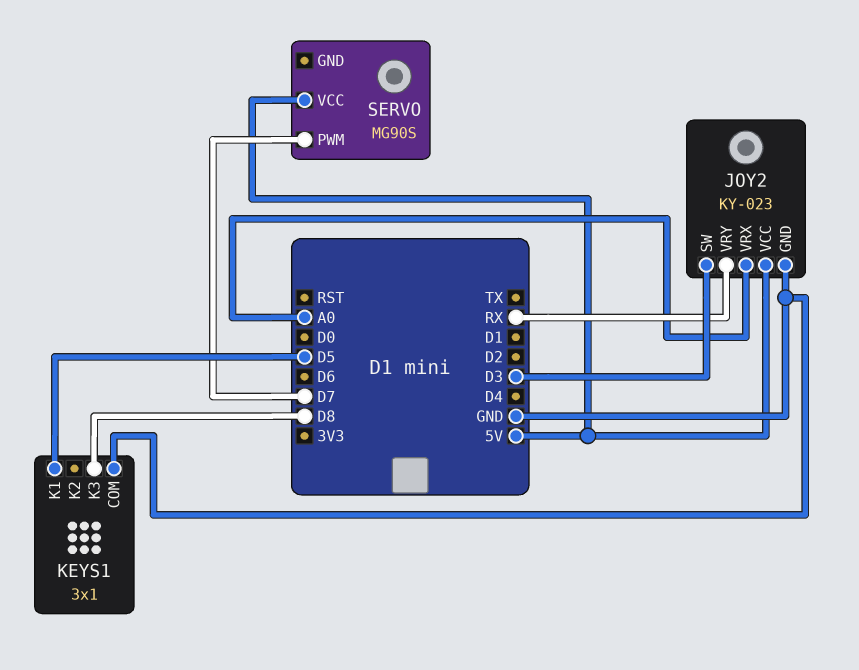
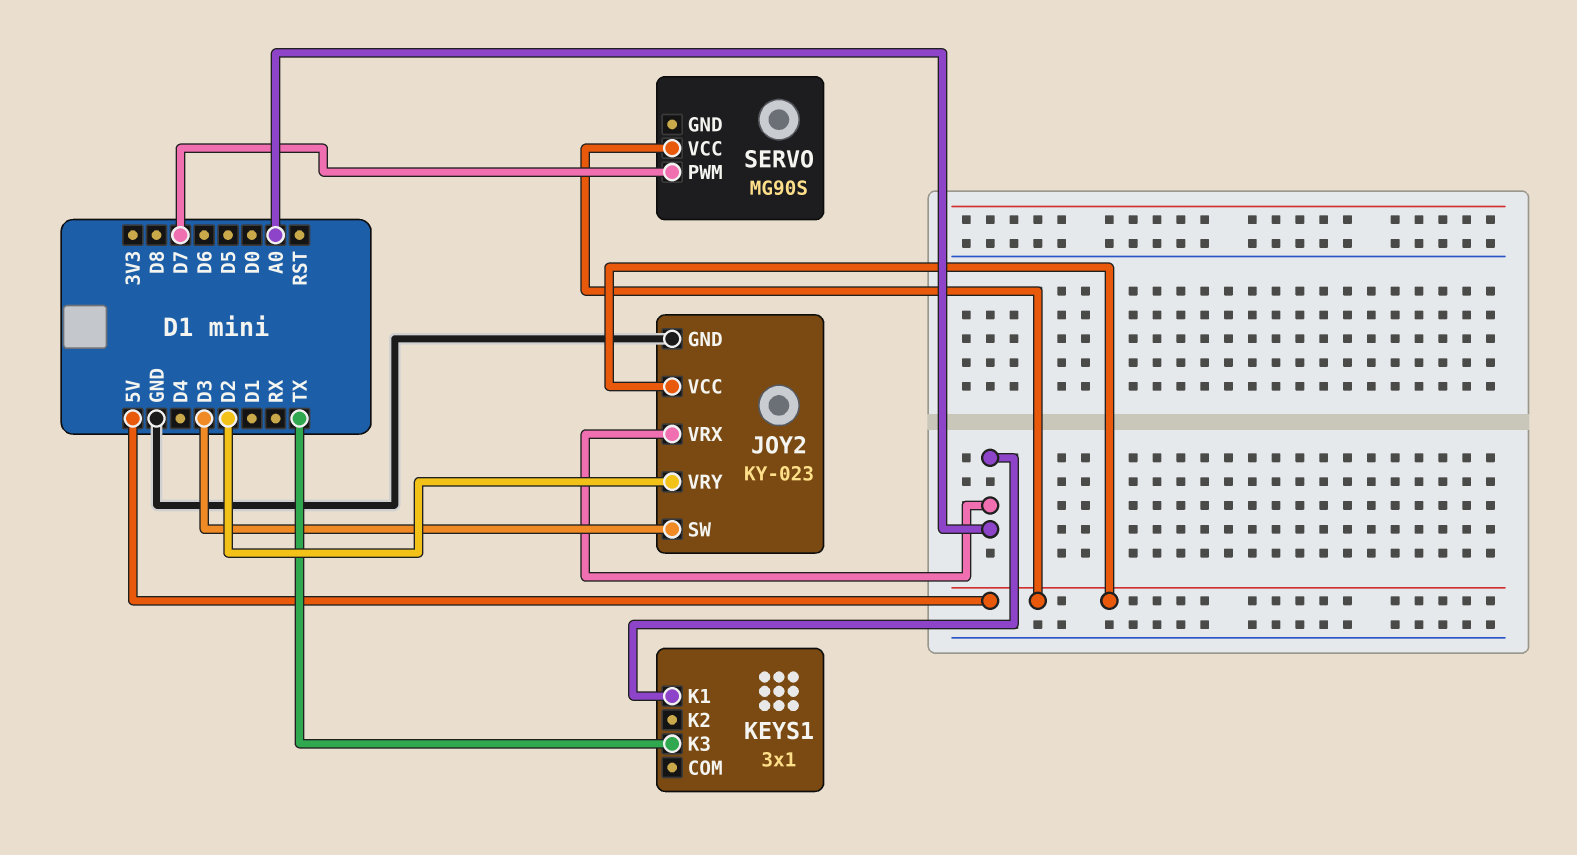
JOY2 pin VRY: RX -> D2
KEYS1 pin COM: GND -> none
KEYS1 pin K1: D5 -> A0
KEYS1 pin K3: D8 -> TX

